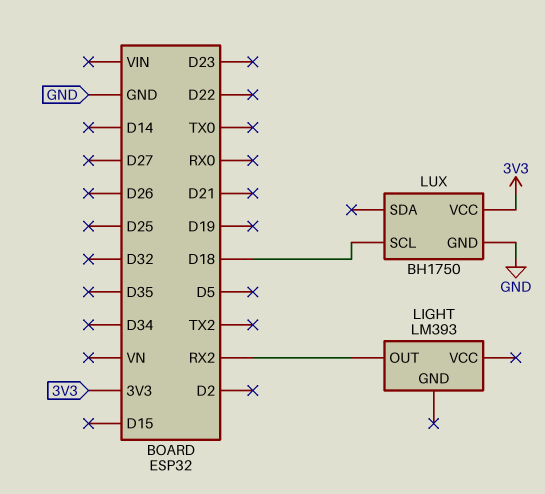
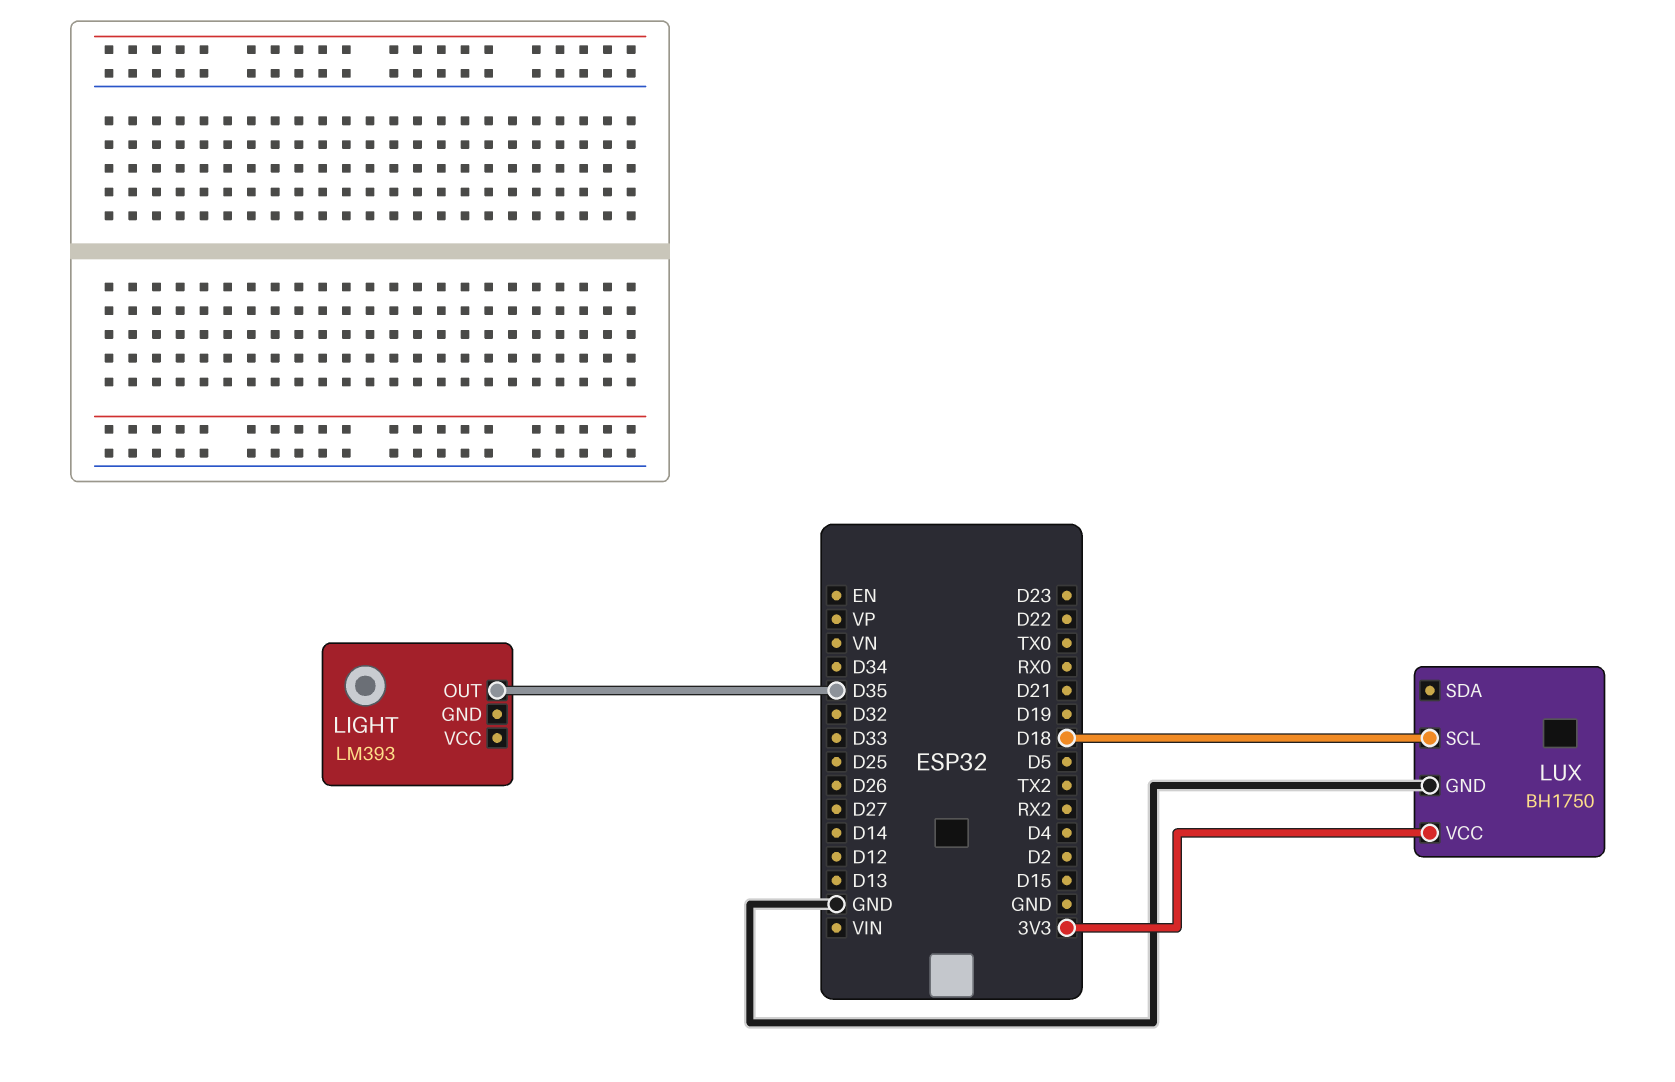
LIGHT pin OUT: RX2 -> D35

